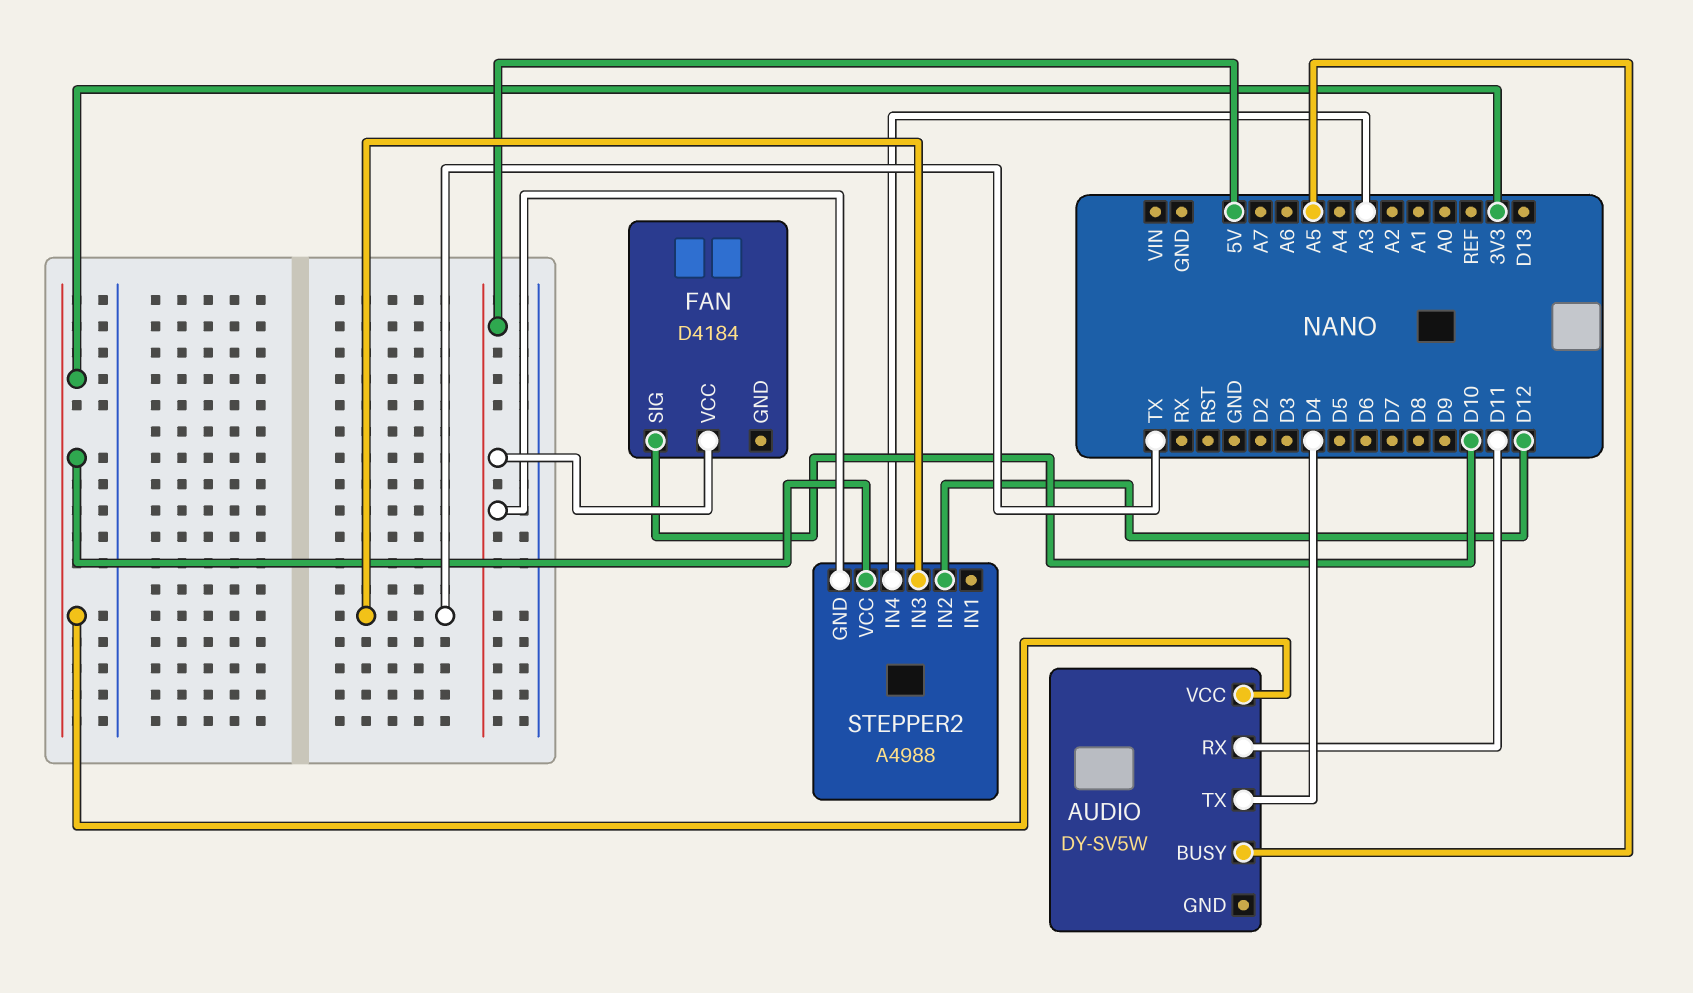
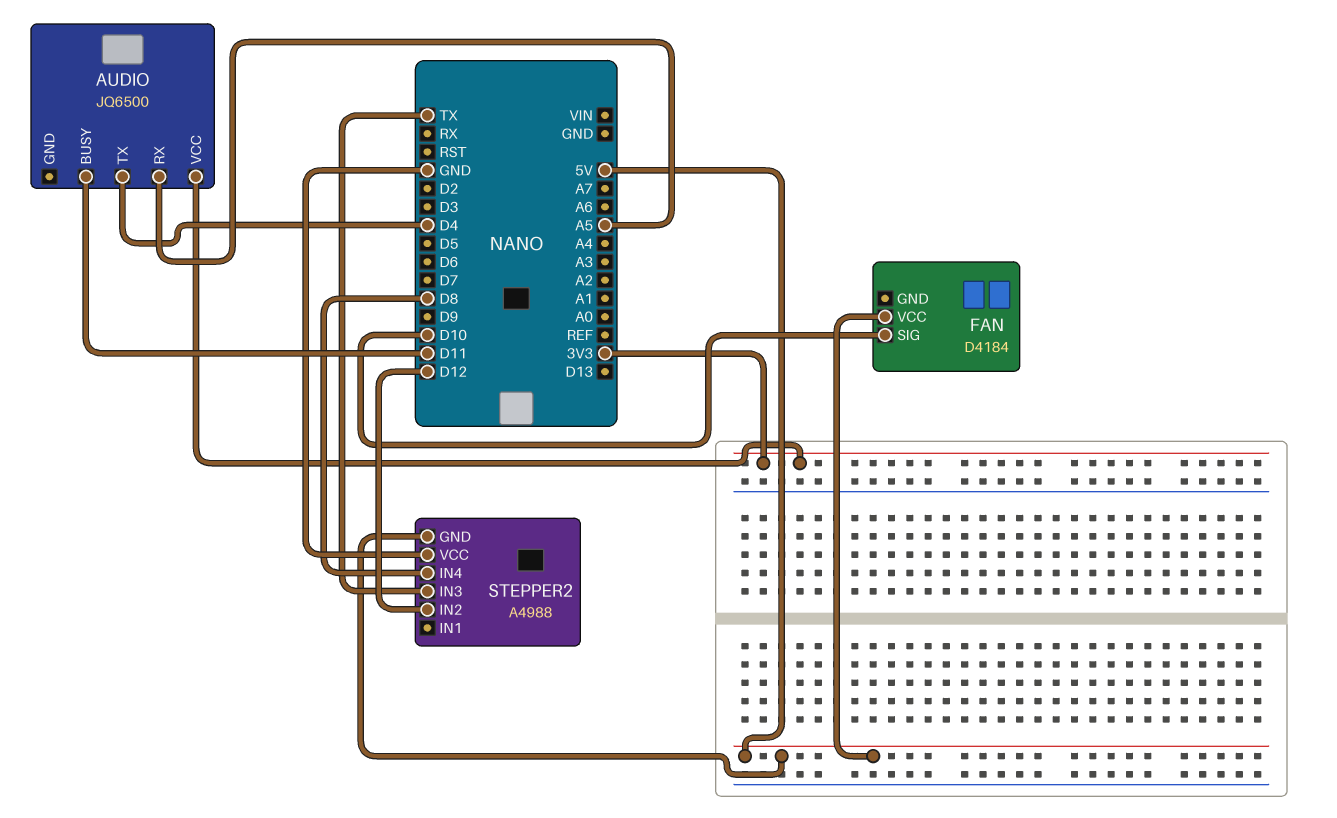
AUDIO: DY-SV5W -> JQ6500
AUDIO pin BUSY: A5 -> D11
AUDIO pin RX: D11 -> A5
STEPPER2 pin IN4: A3 -> D8
STEPPER2 pin VCC: 3V3 -> GND

